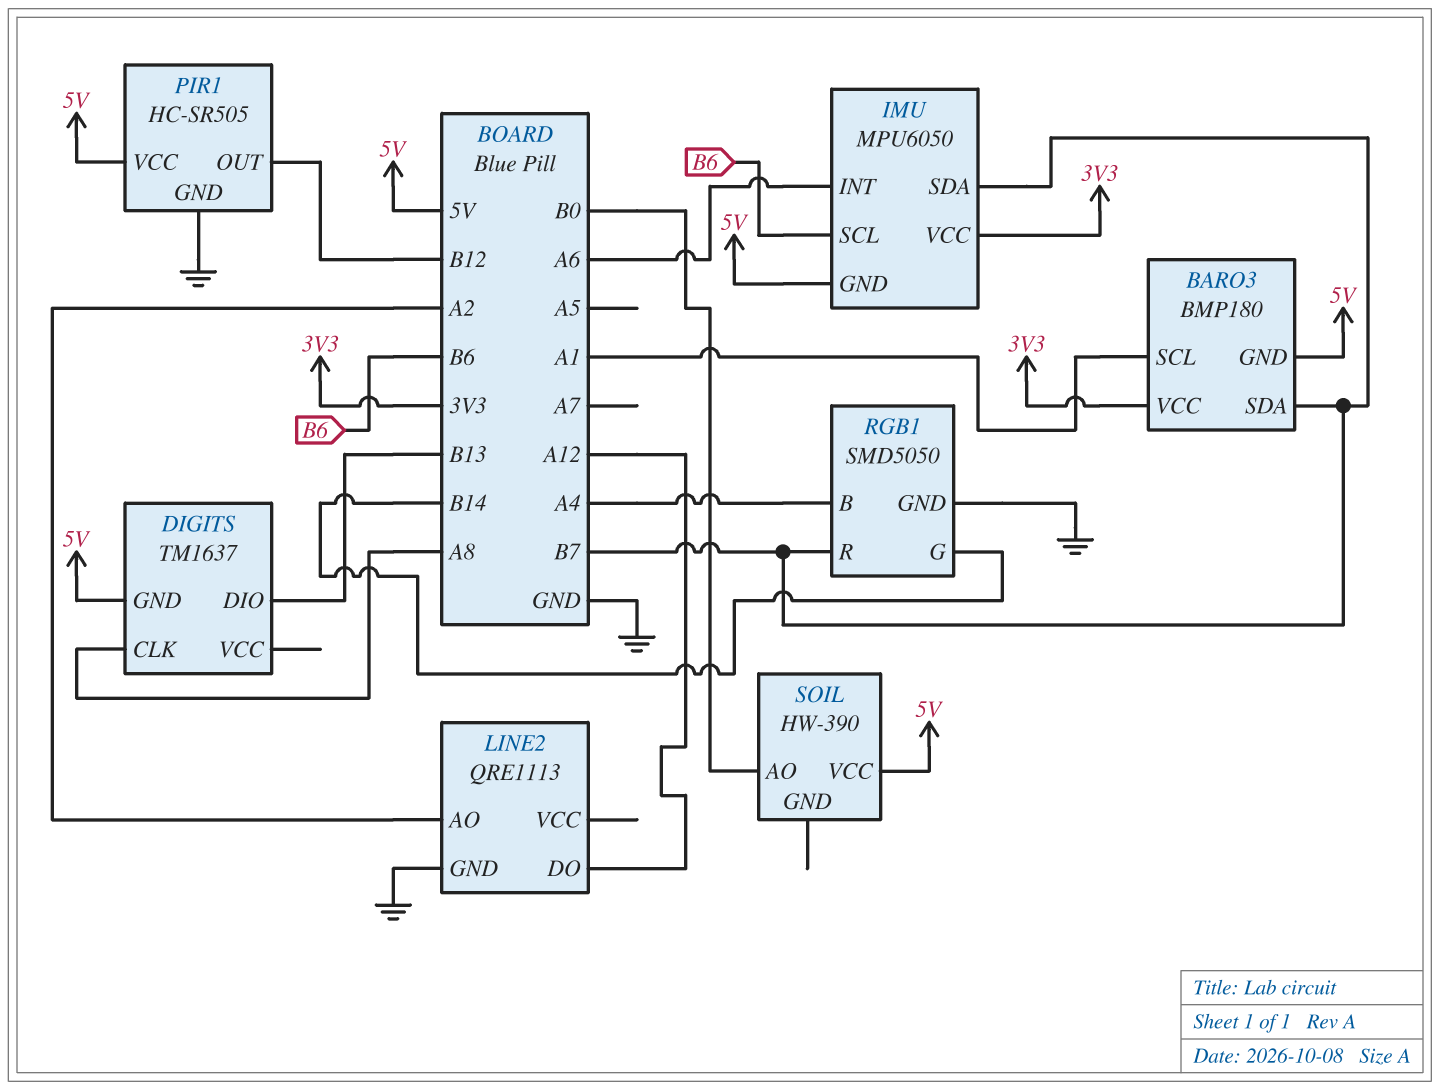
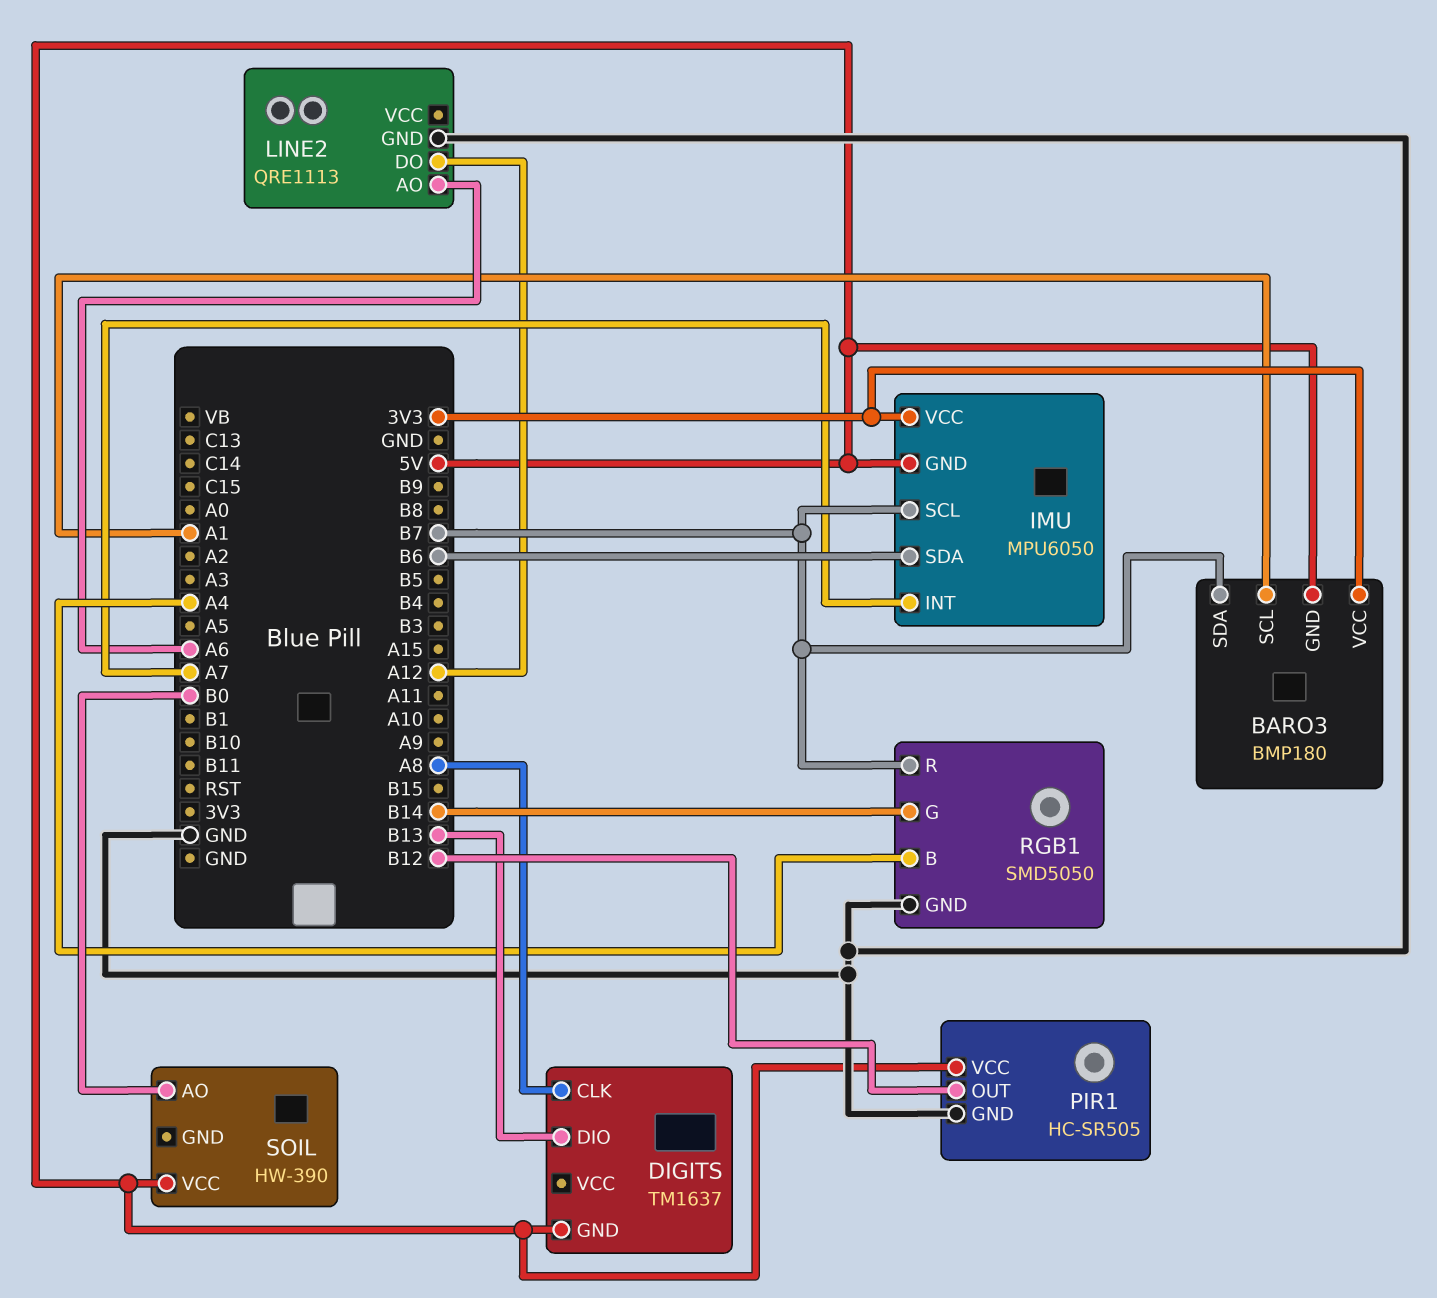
IMU pin INT: A6 -> A7
IMU pin SCL: B6 -> B7
IMU pin SDA: B7 -> B6
LINE2 pin AO: A2 -> A6

